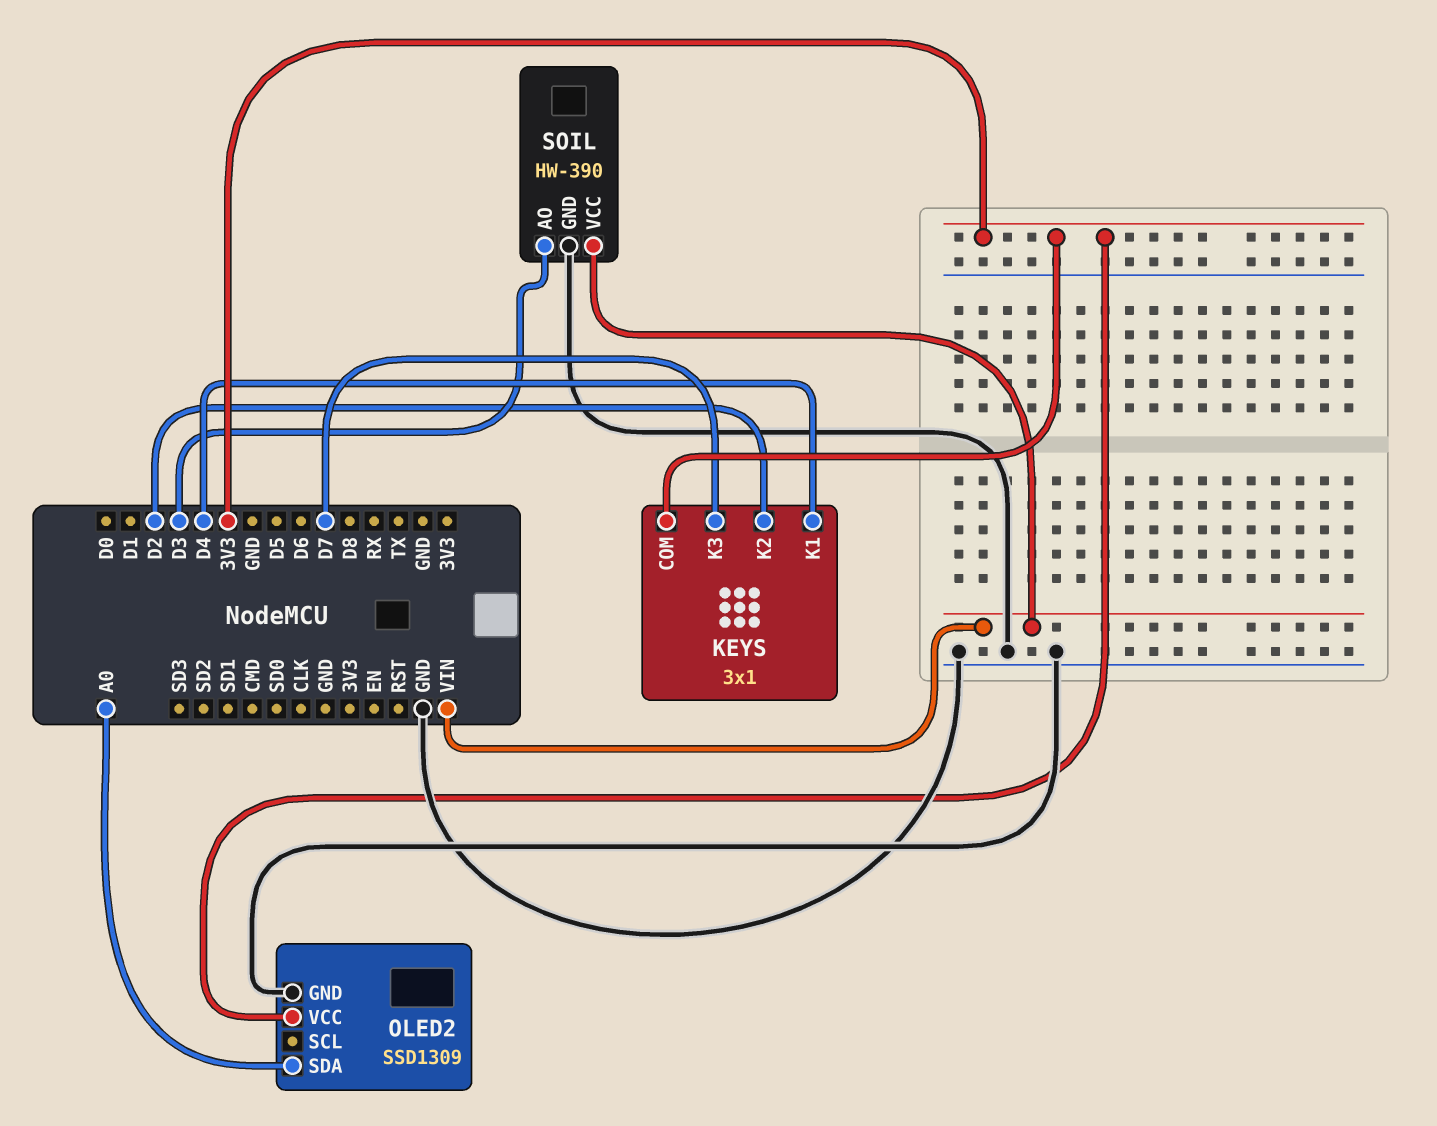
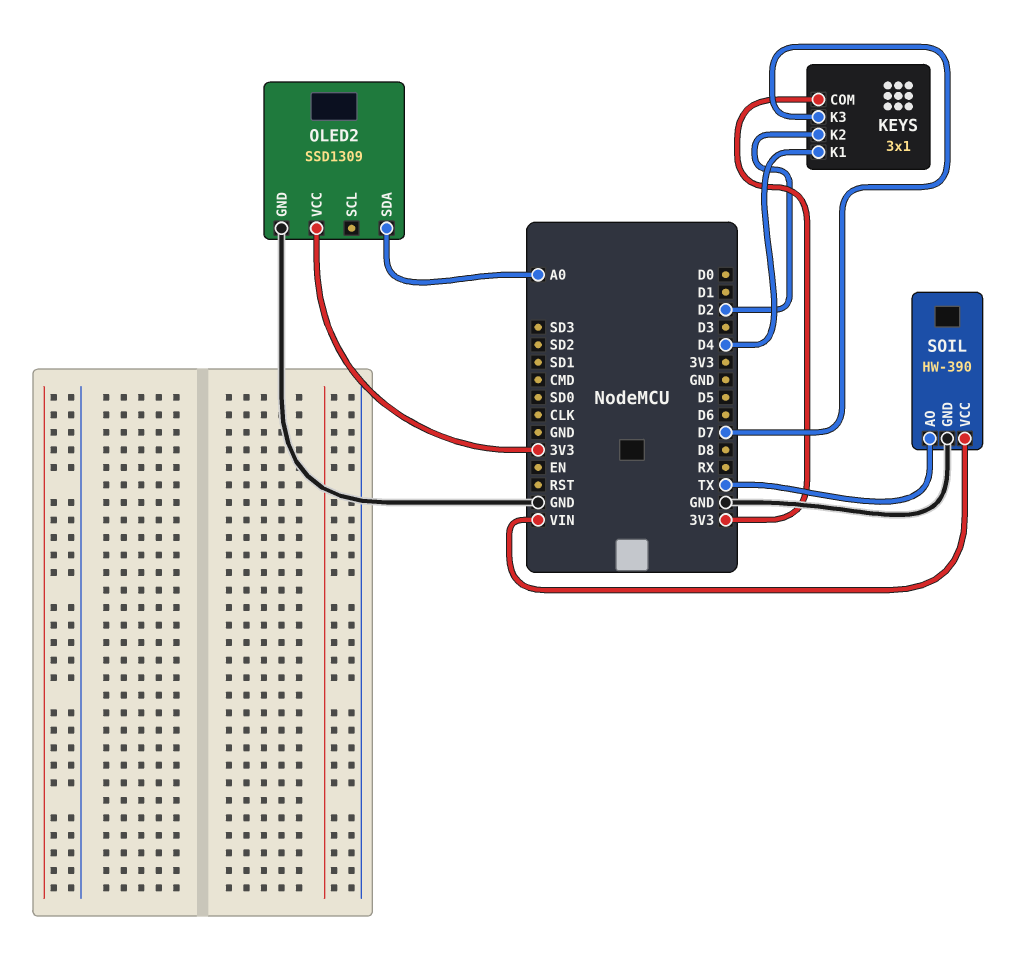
SOIL pin AO: D3 -> TX

